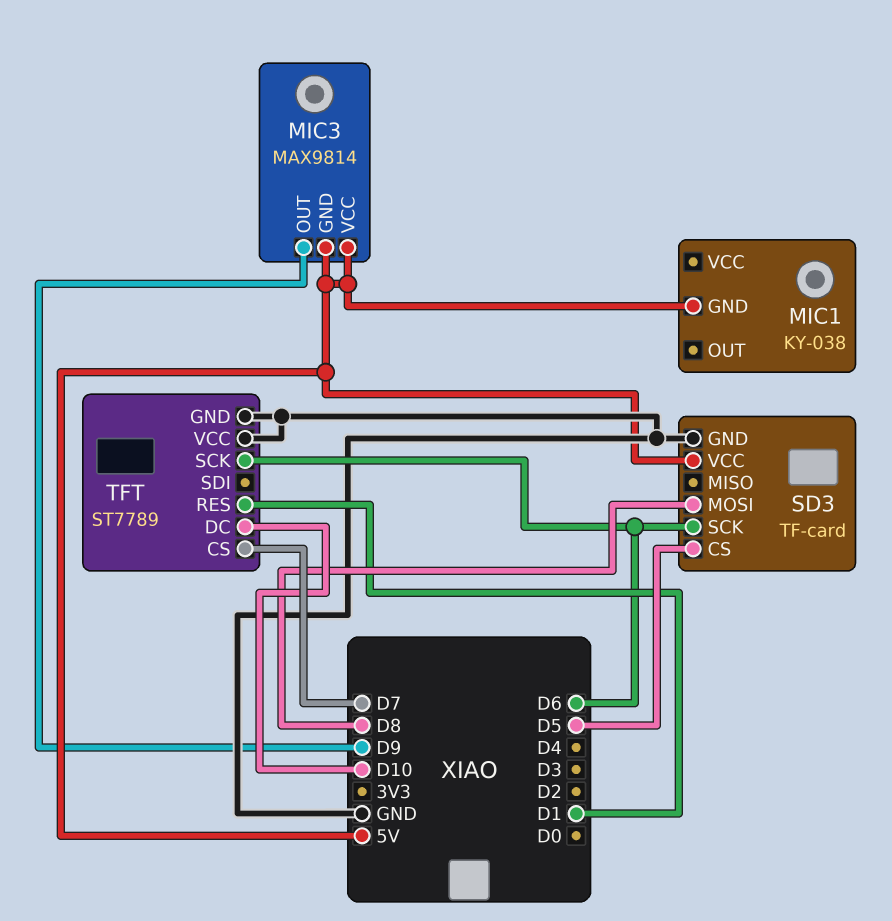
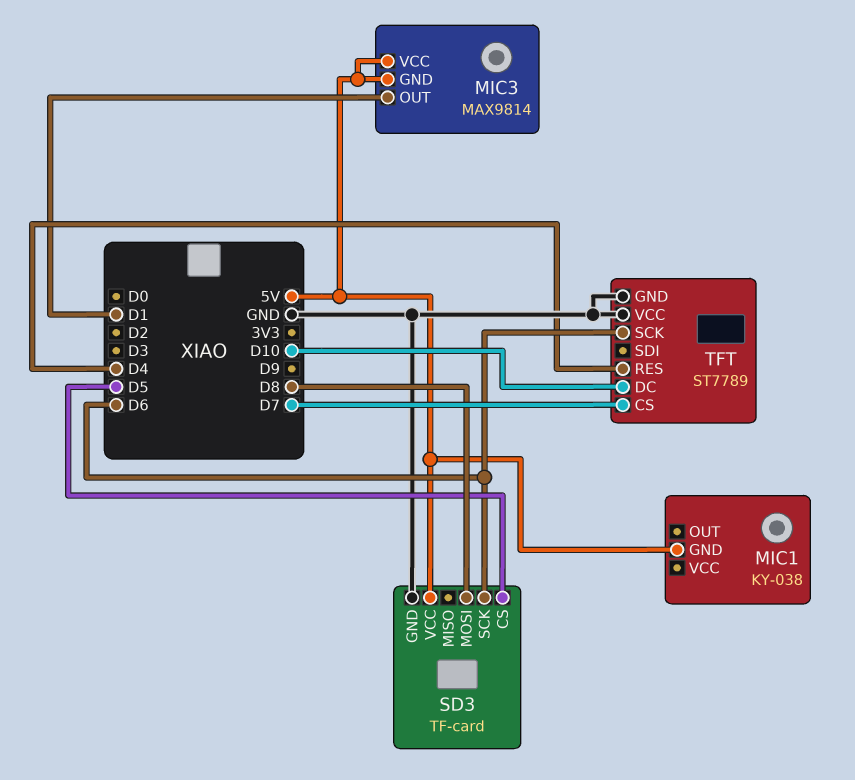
MIC3 pin OUT: D9 -> D1
TFT pin RES: D1 -> D4

